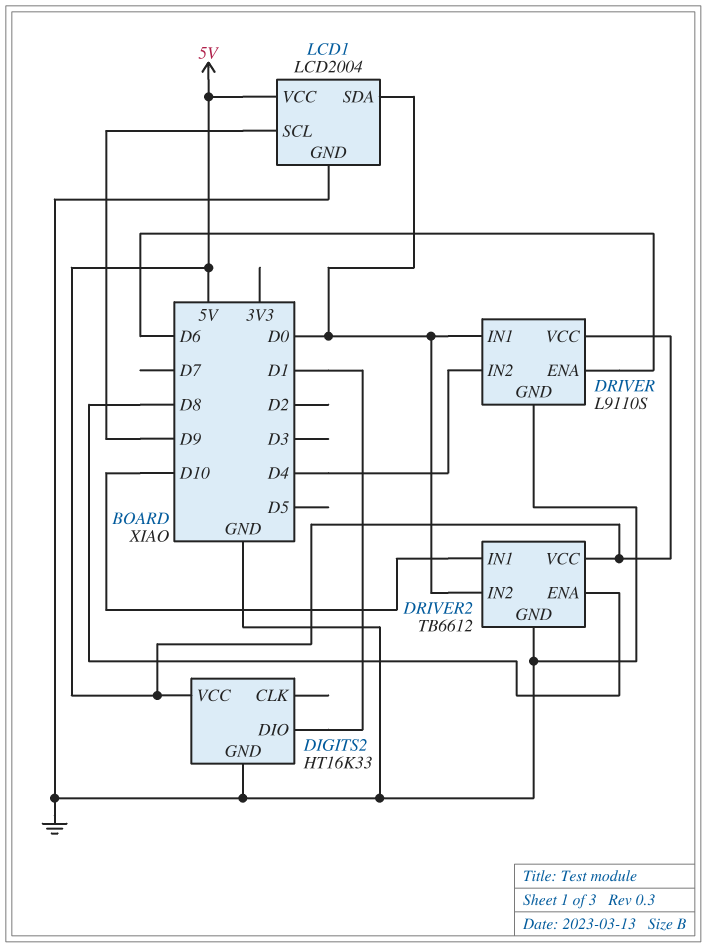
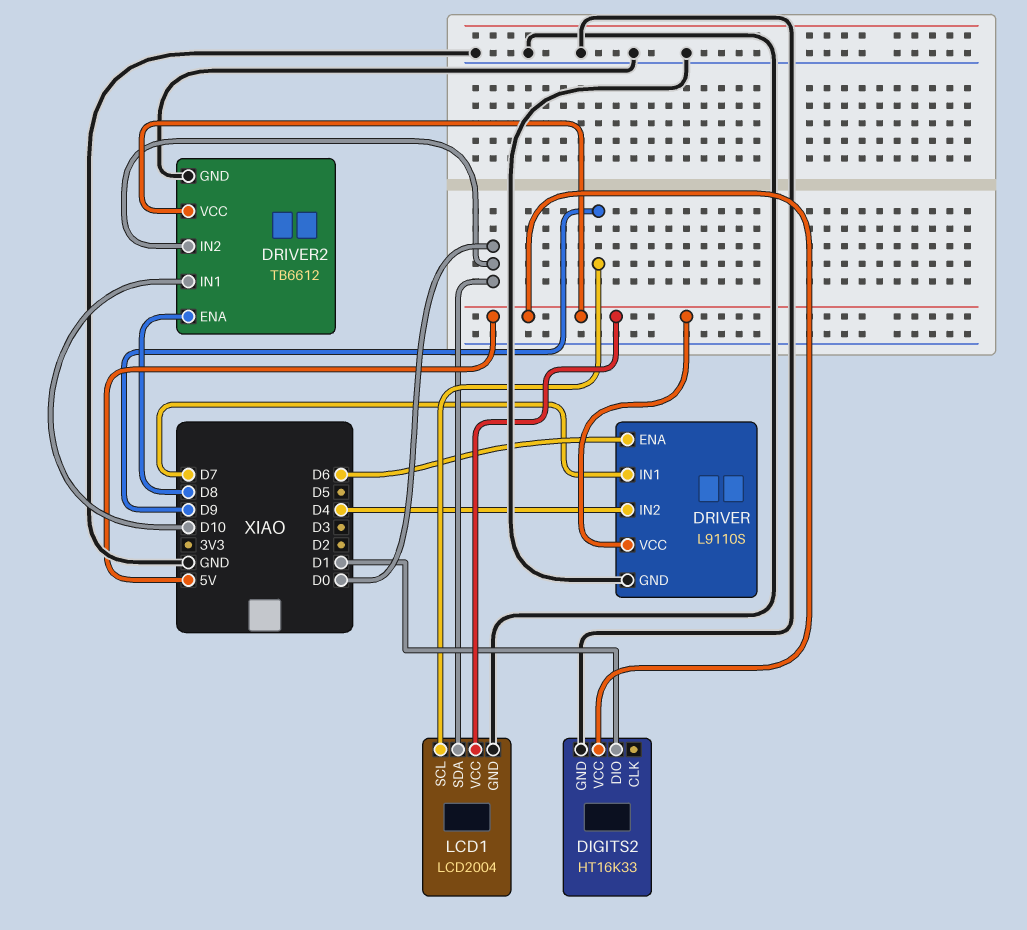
DRIVER pin IN1: D0 -> D7

